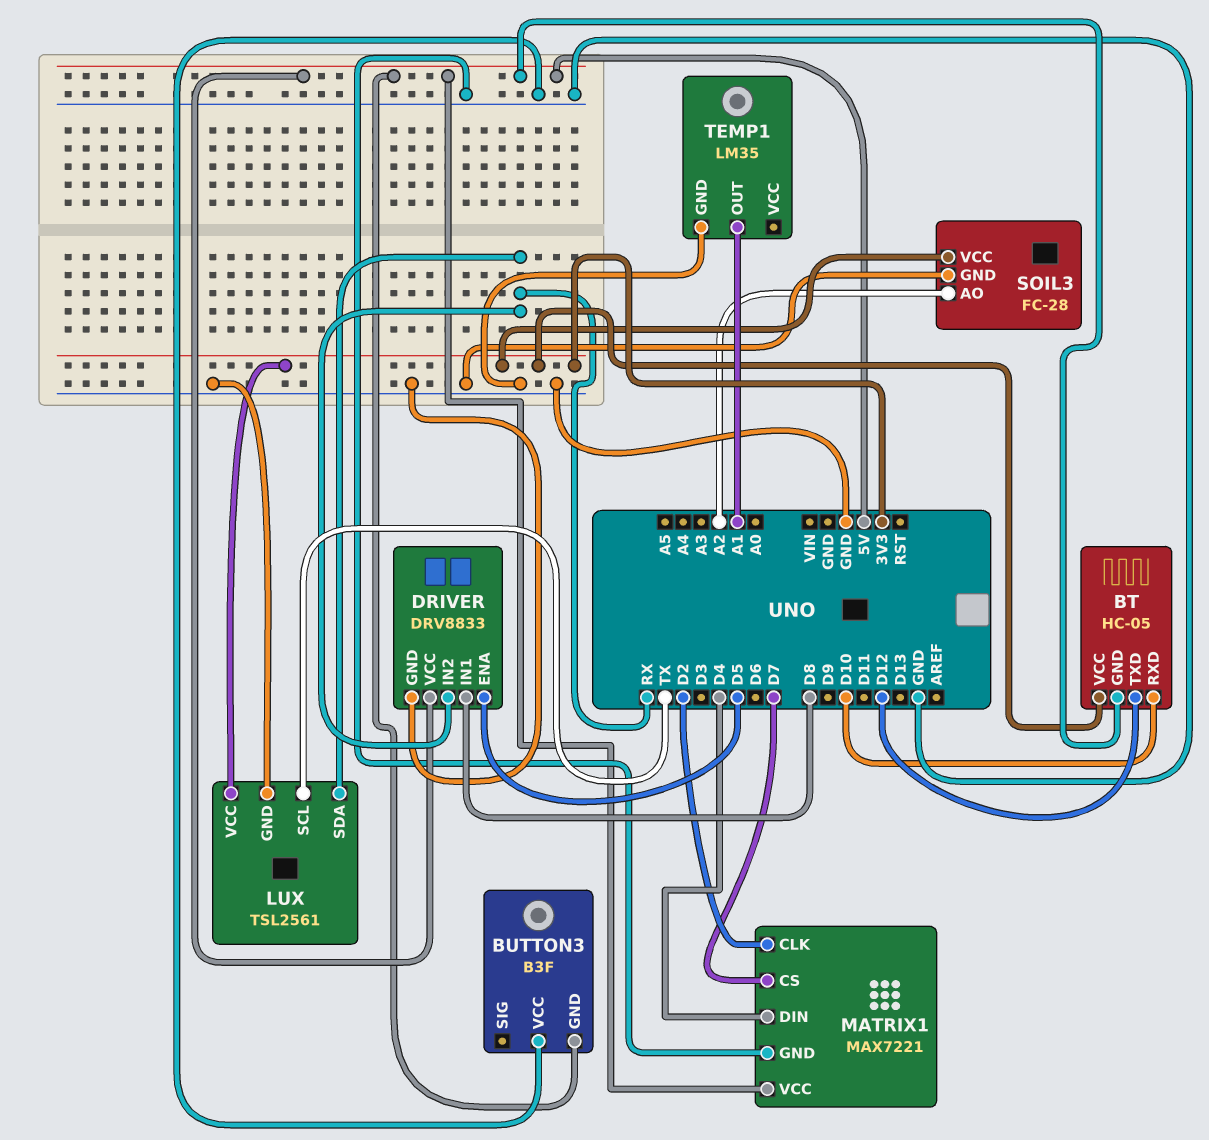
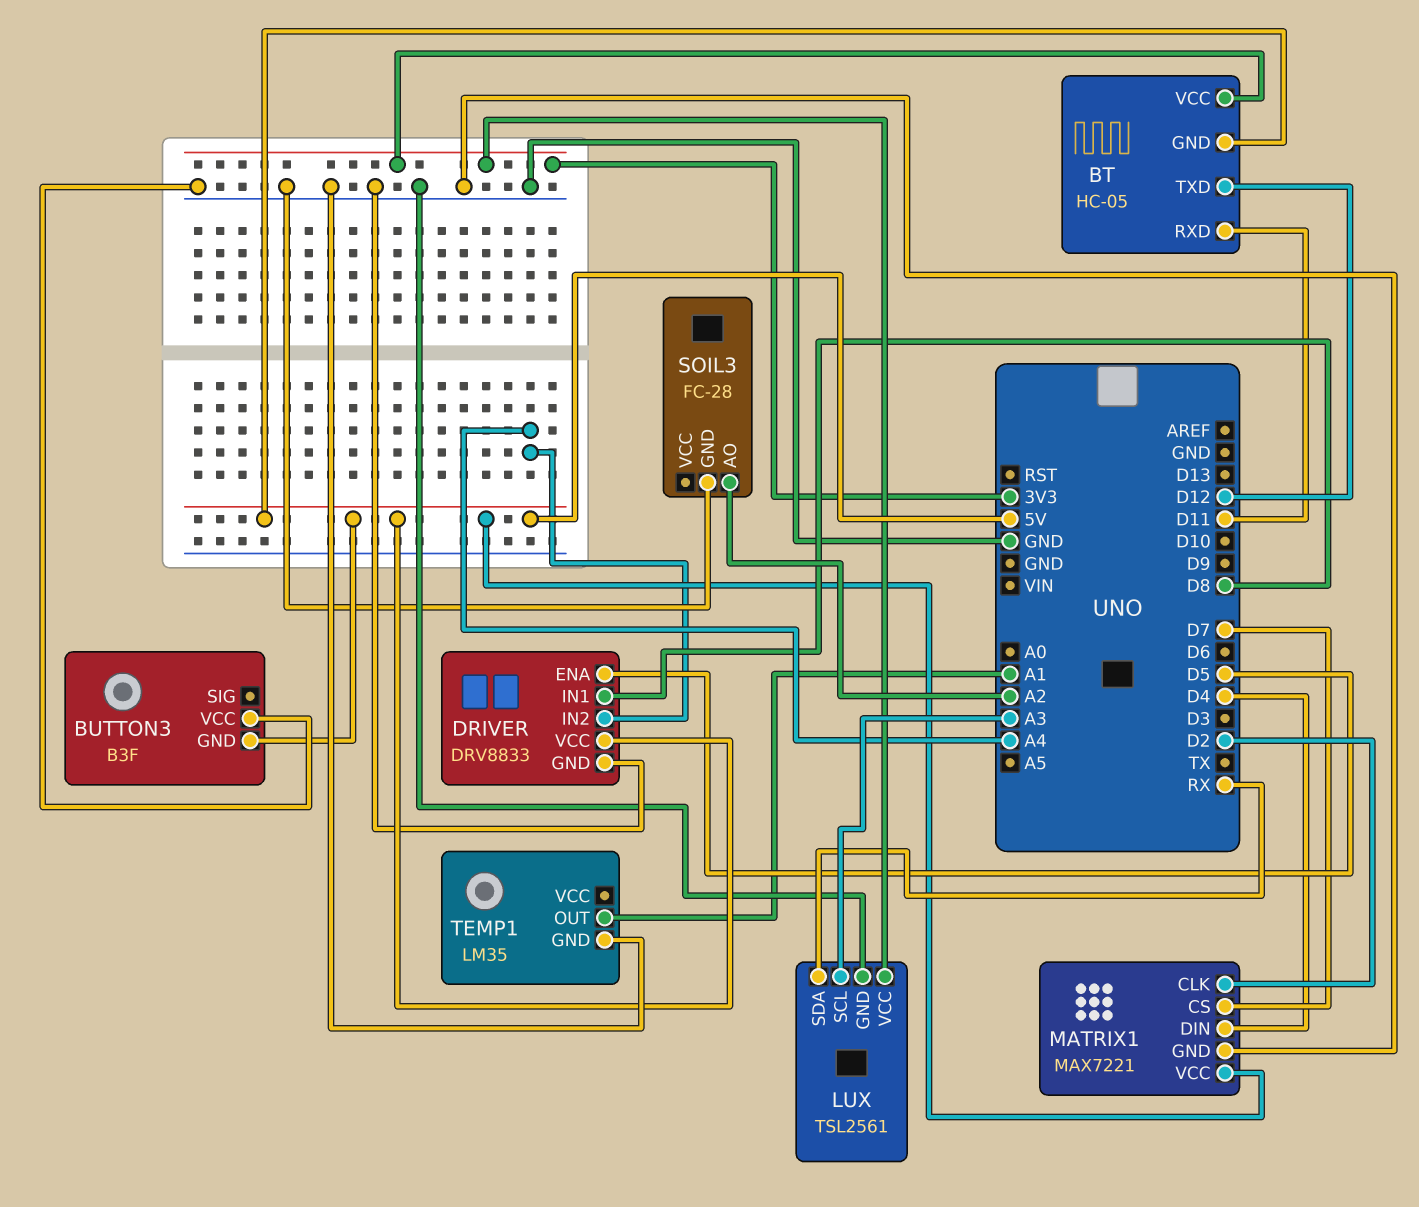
BT pin RXD: D10 -> D11
DRIVER pin IN2: RX -> A4
LUX pin SCL: TX -> A3
SOIL3 pin VCC: 3V3 -> none

